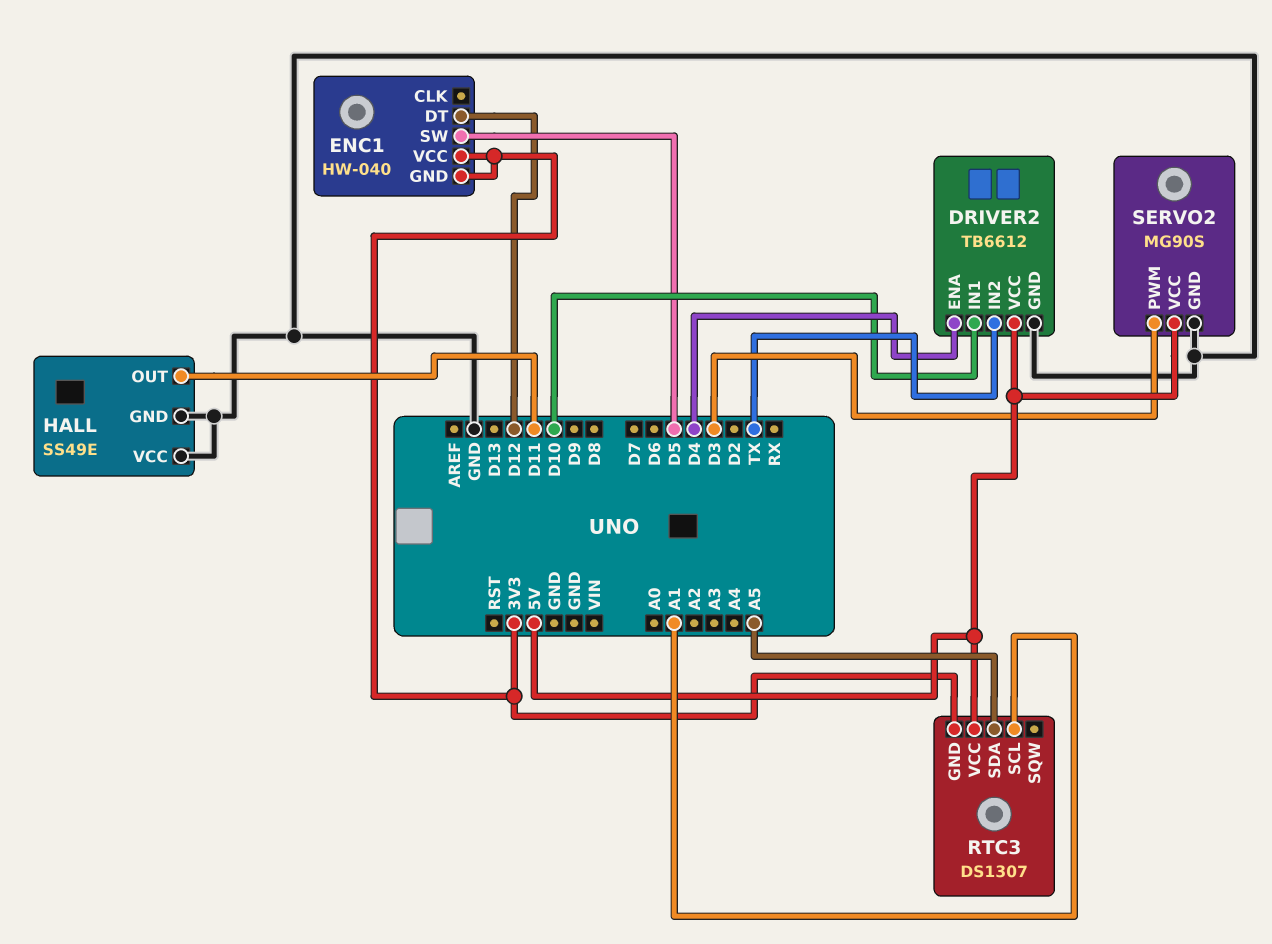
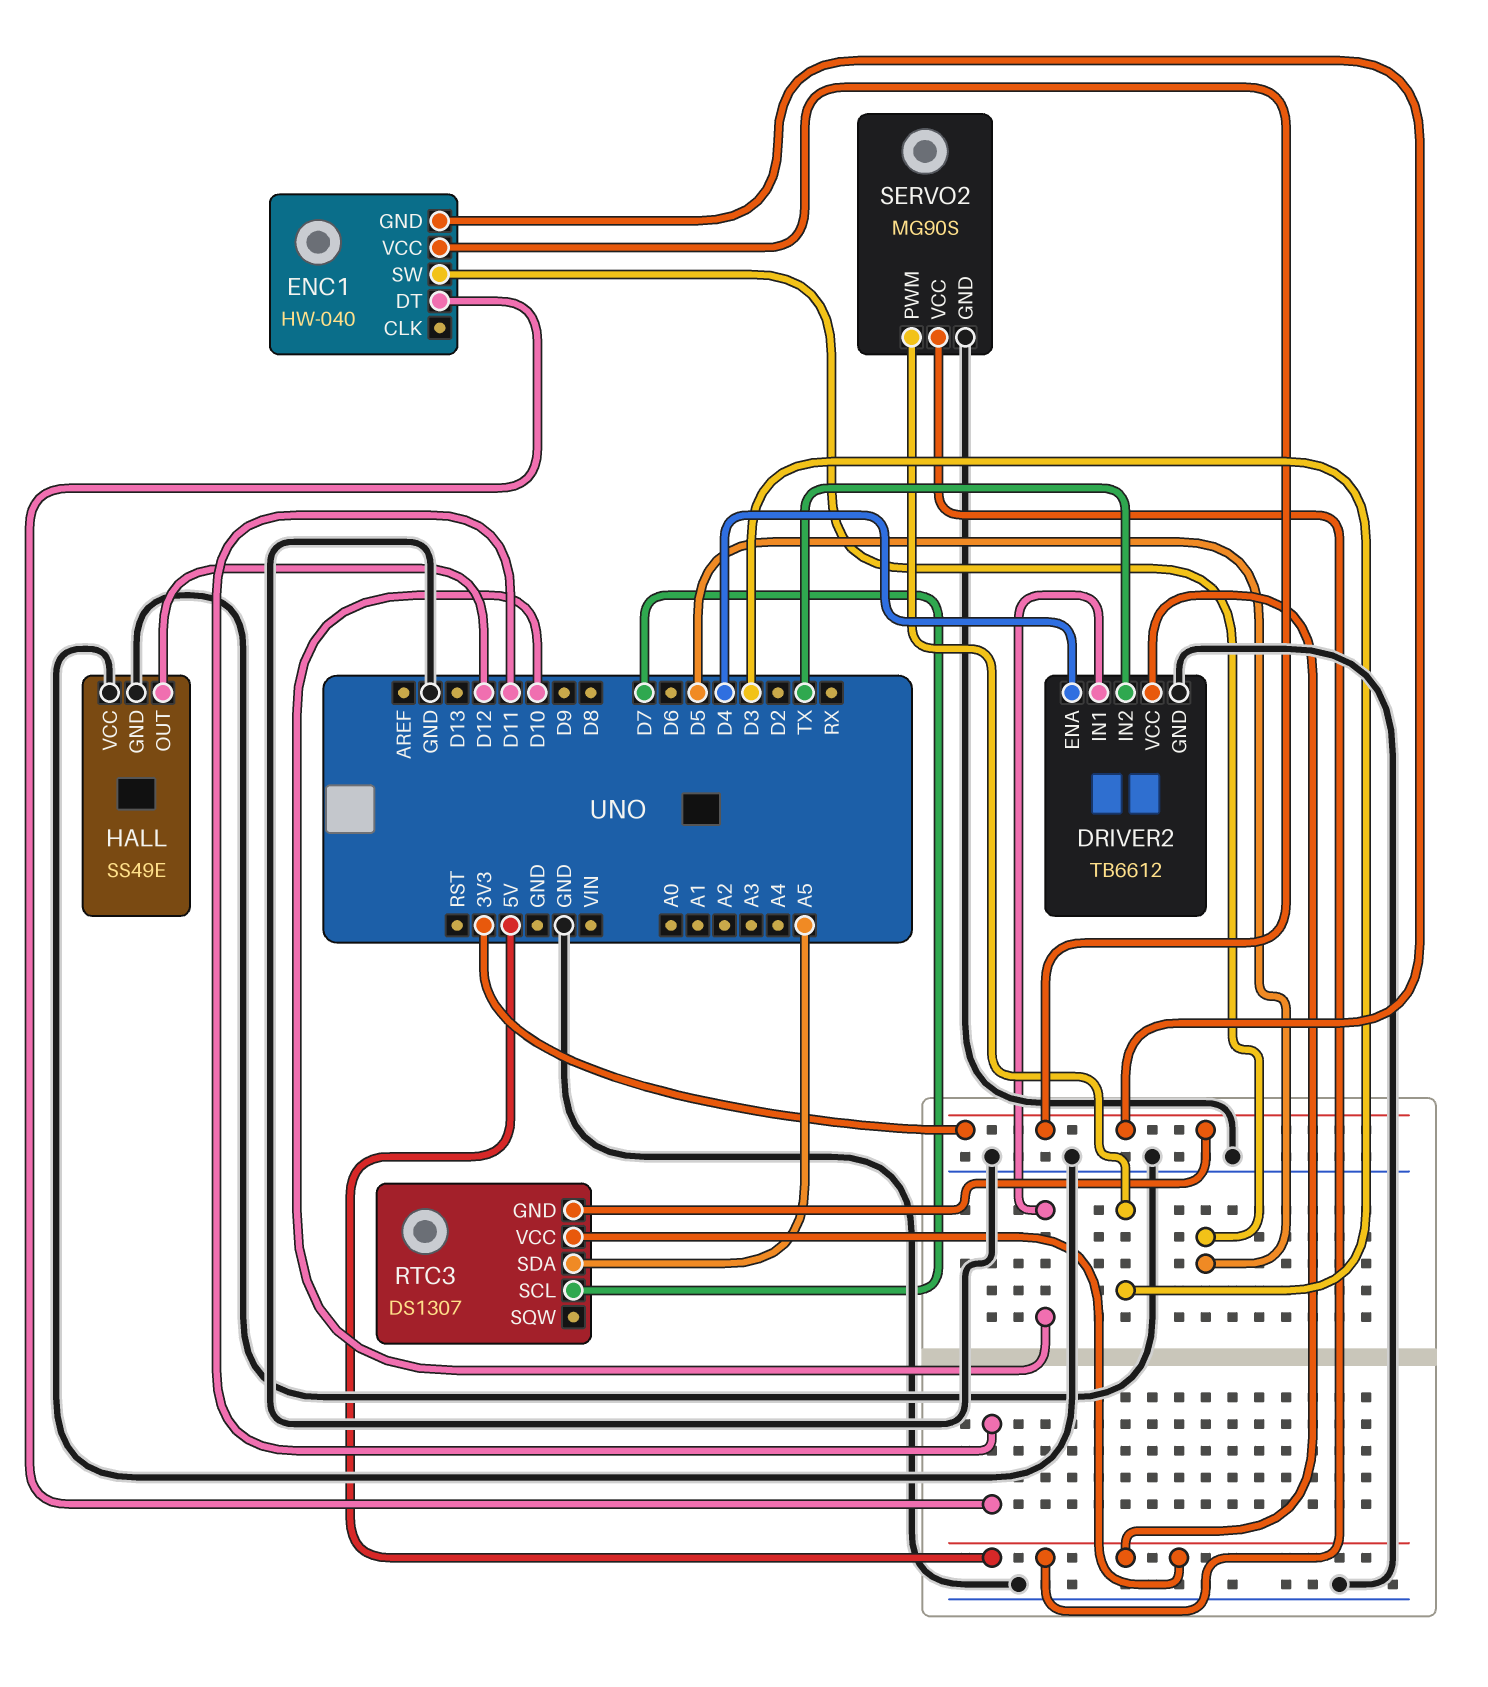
ENC1 pin DT: D12 -> D11
HALL pin OUT: D11 -> D12
RTC3 pin SCL: A1 -> D7

